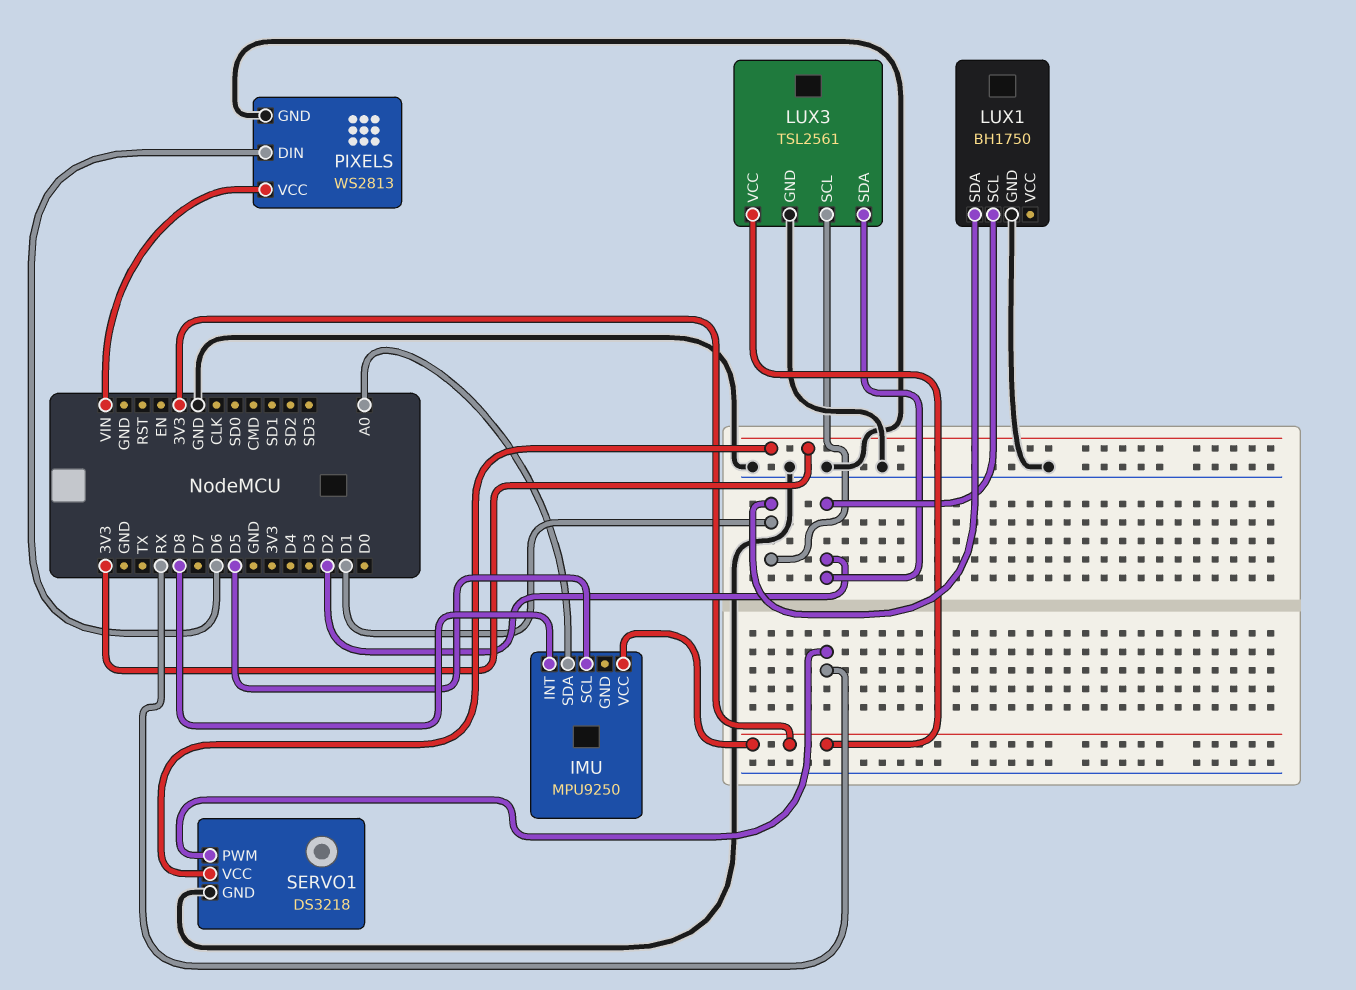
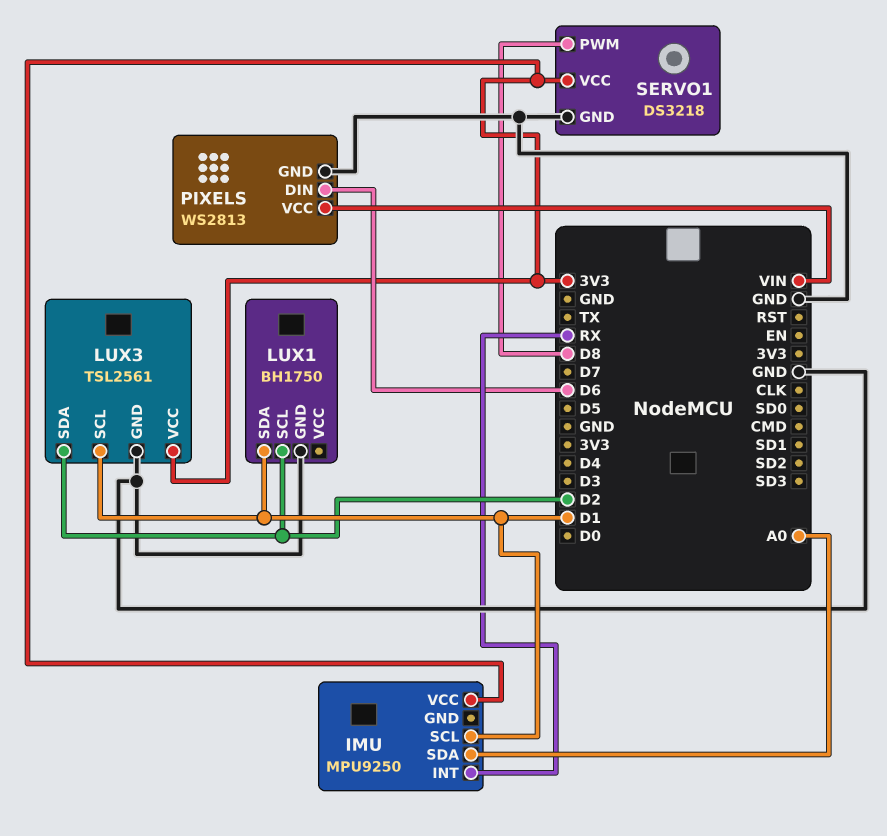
IMU pin INT: D8 -> RX
IMU pin SCL: D5 -> D1
SERVO1 pin PWM: RX -> D8

